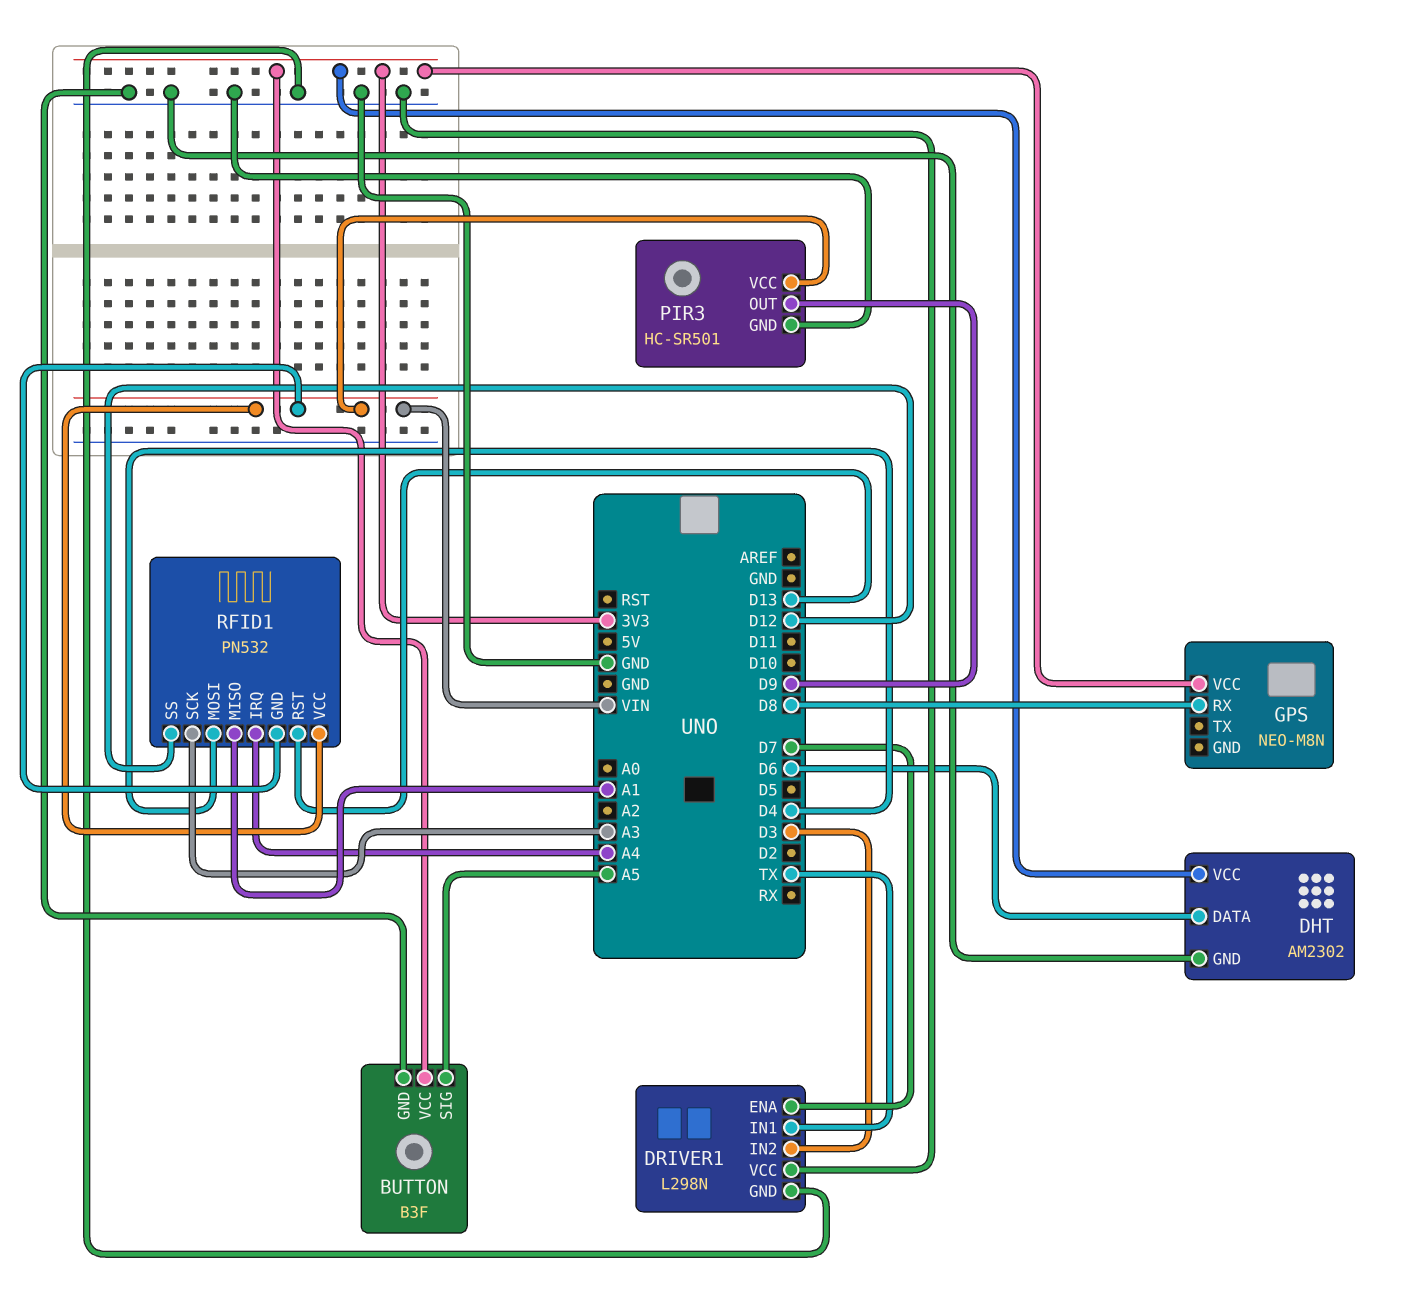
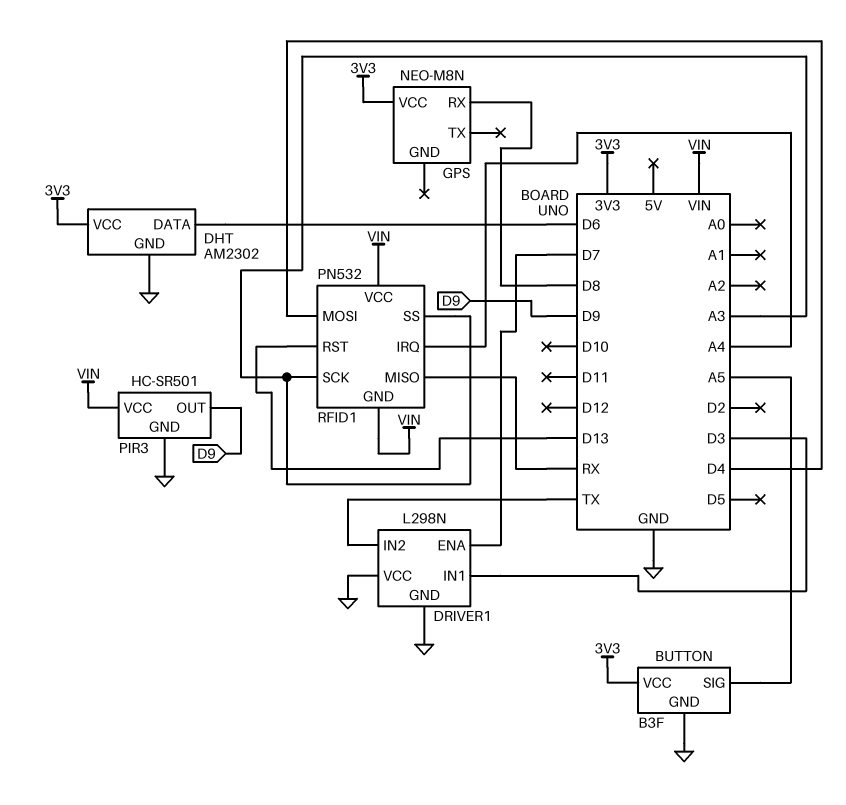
DRIVER1 pin IN1: TX -> D3
DRIVER1 pin IN2: D3 -> TX
RFID1 pin MISO: A1 -> RX
RFID1 pin SS: D12 -> A3

